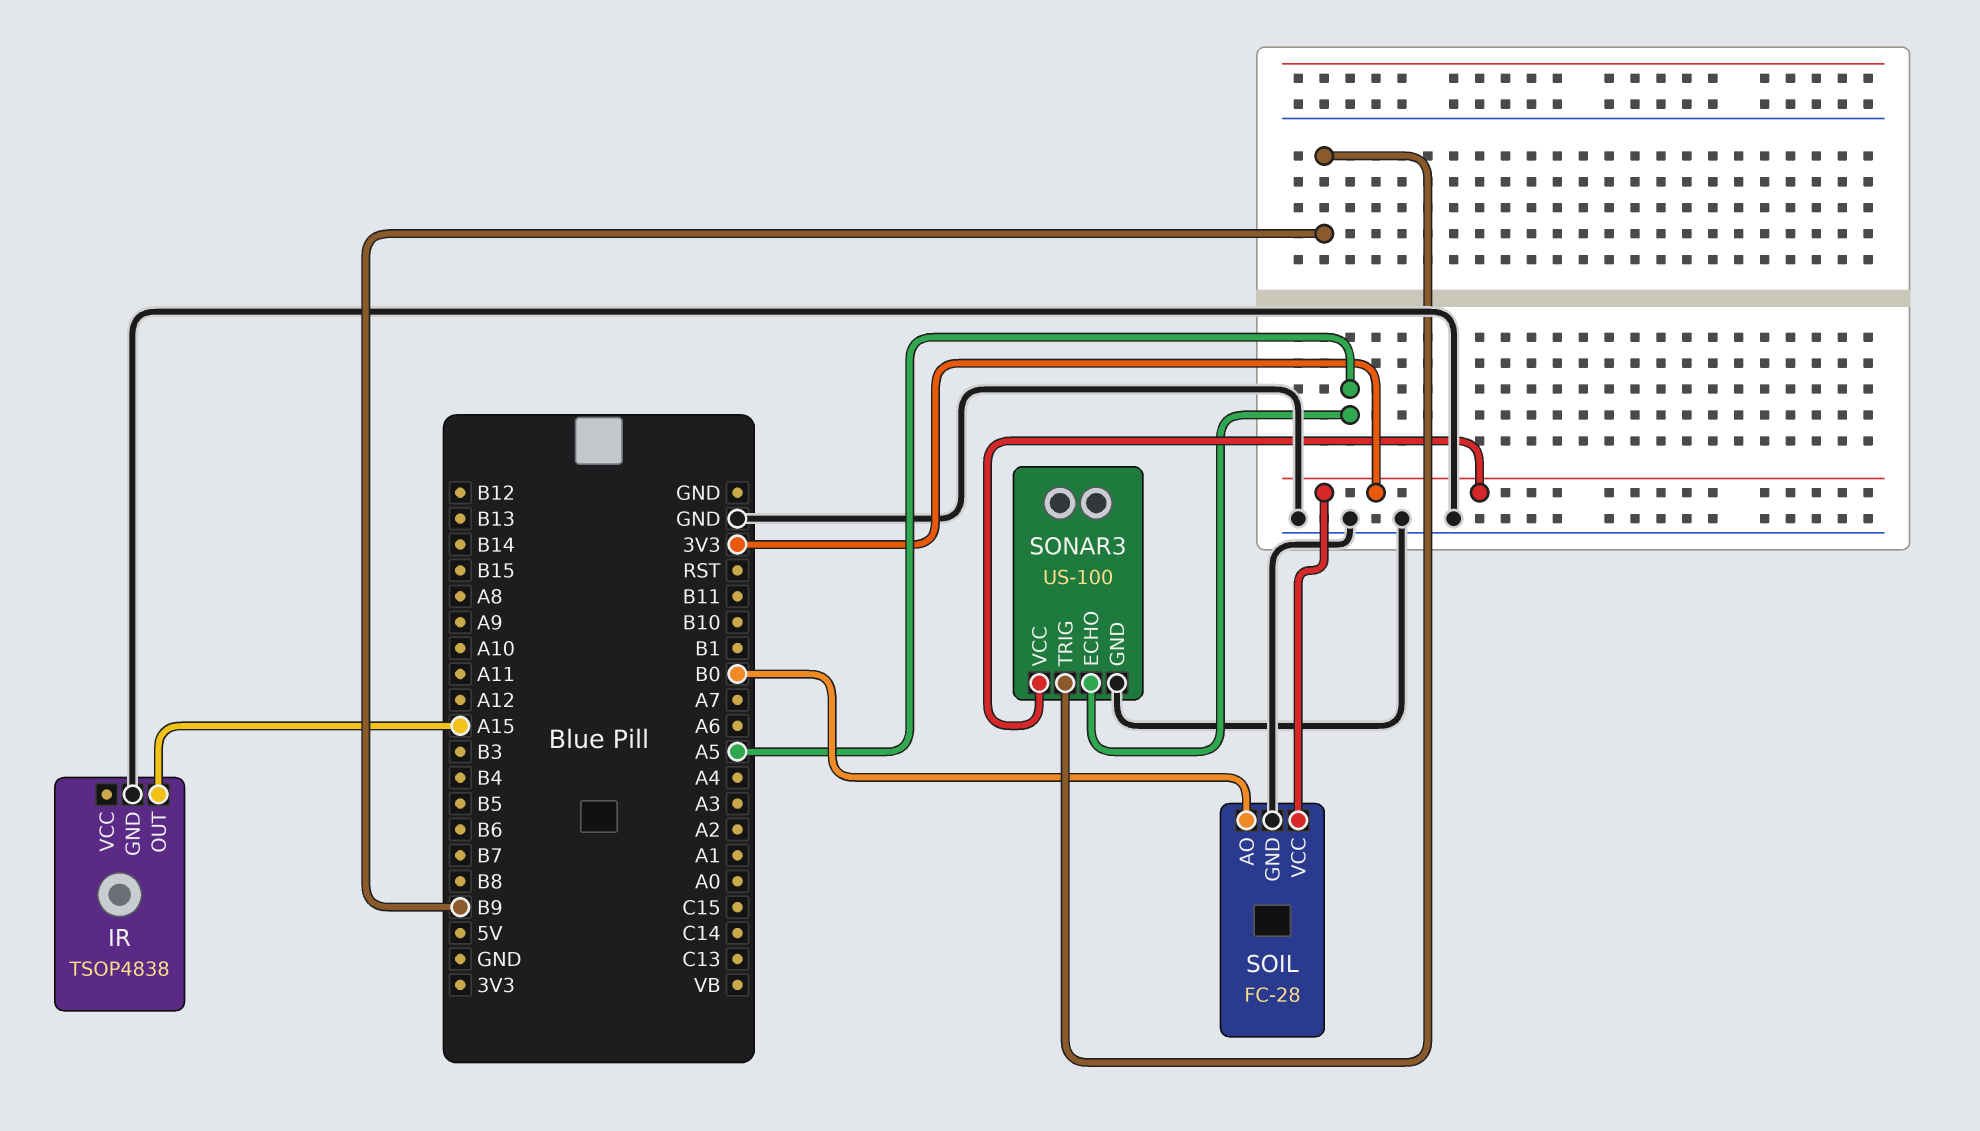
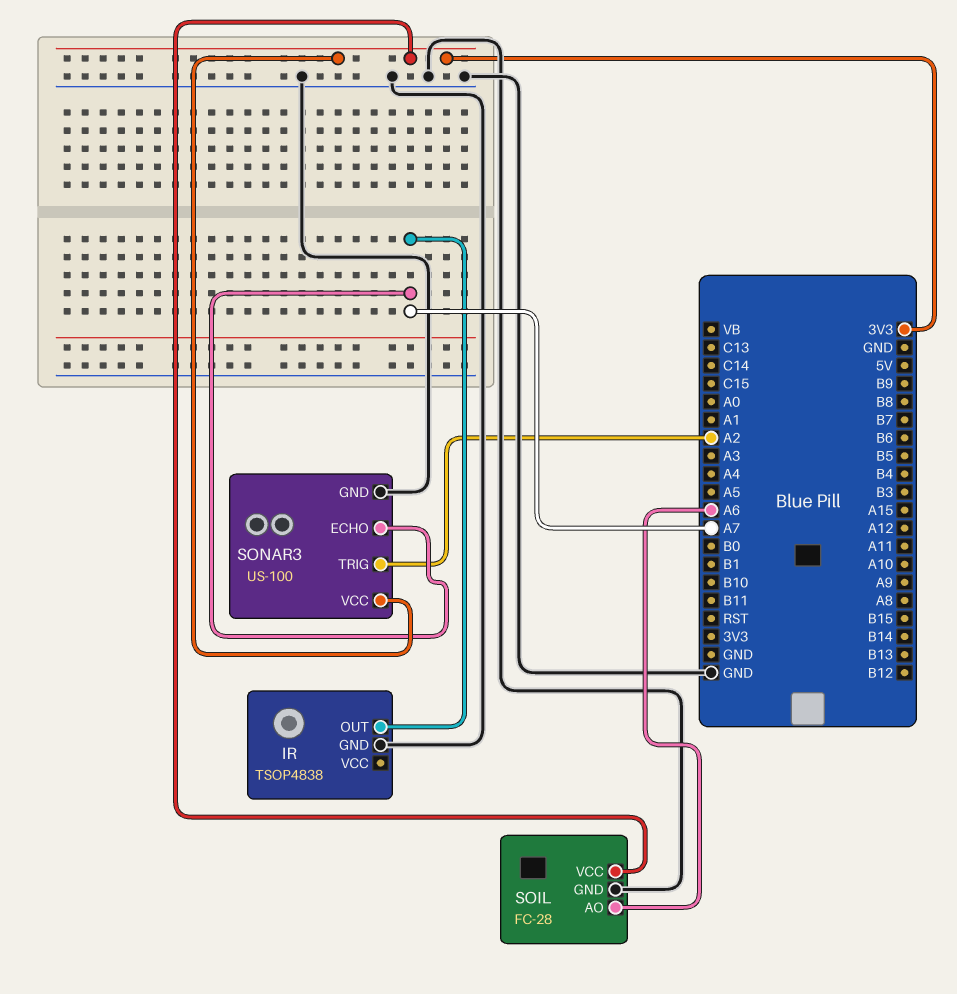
IR pin OUT: A15 -> A7
SOIL pin AO: B0 -> A6
SONAR3 pin ECHO: A5 -> A7
SONAR3 pin TRIG: B9 -> A2

